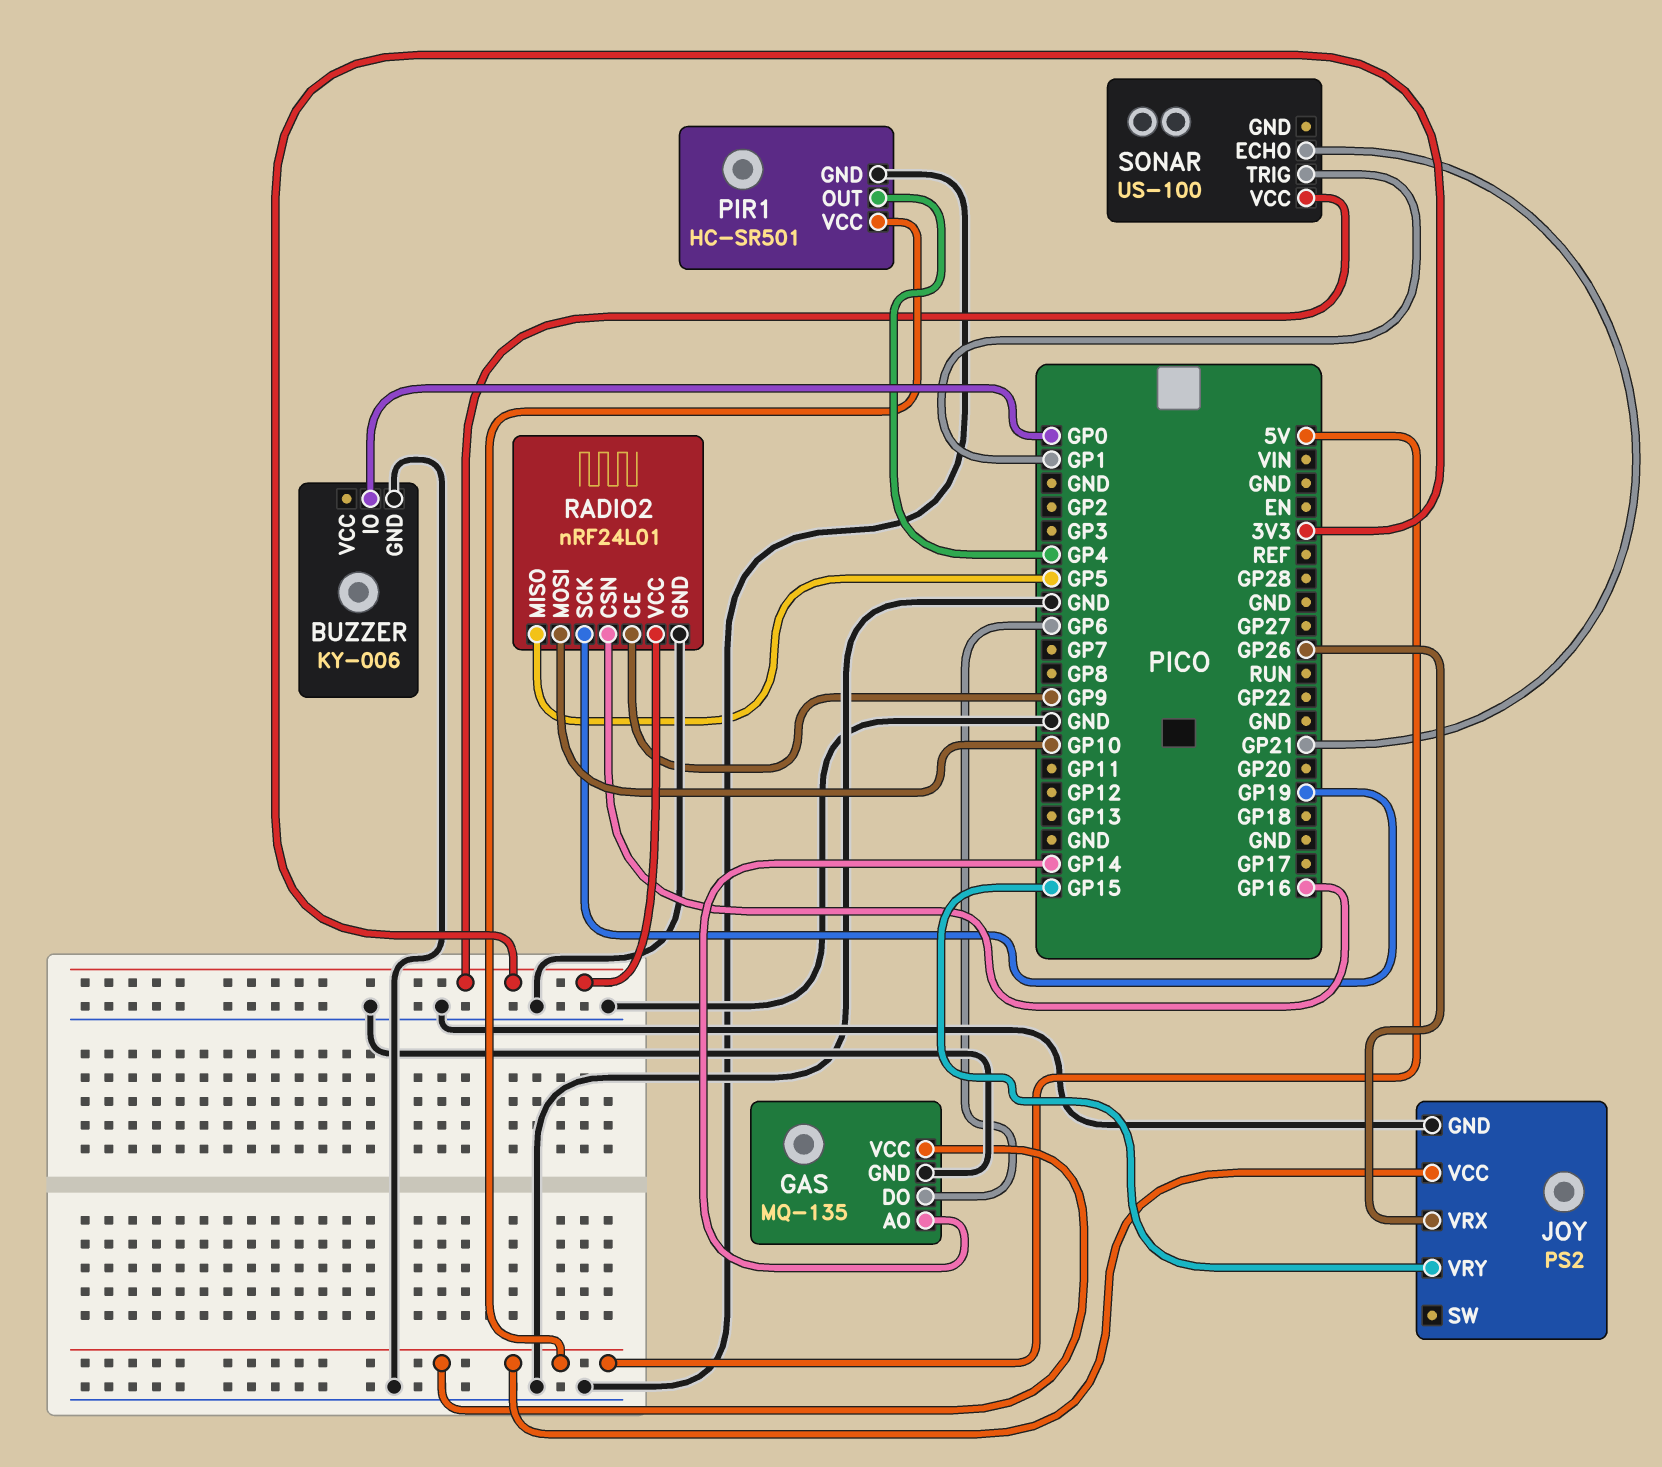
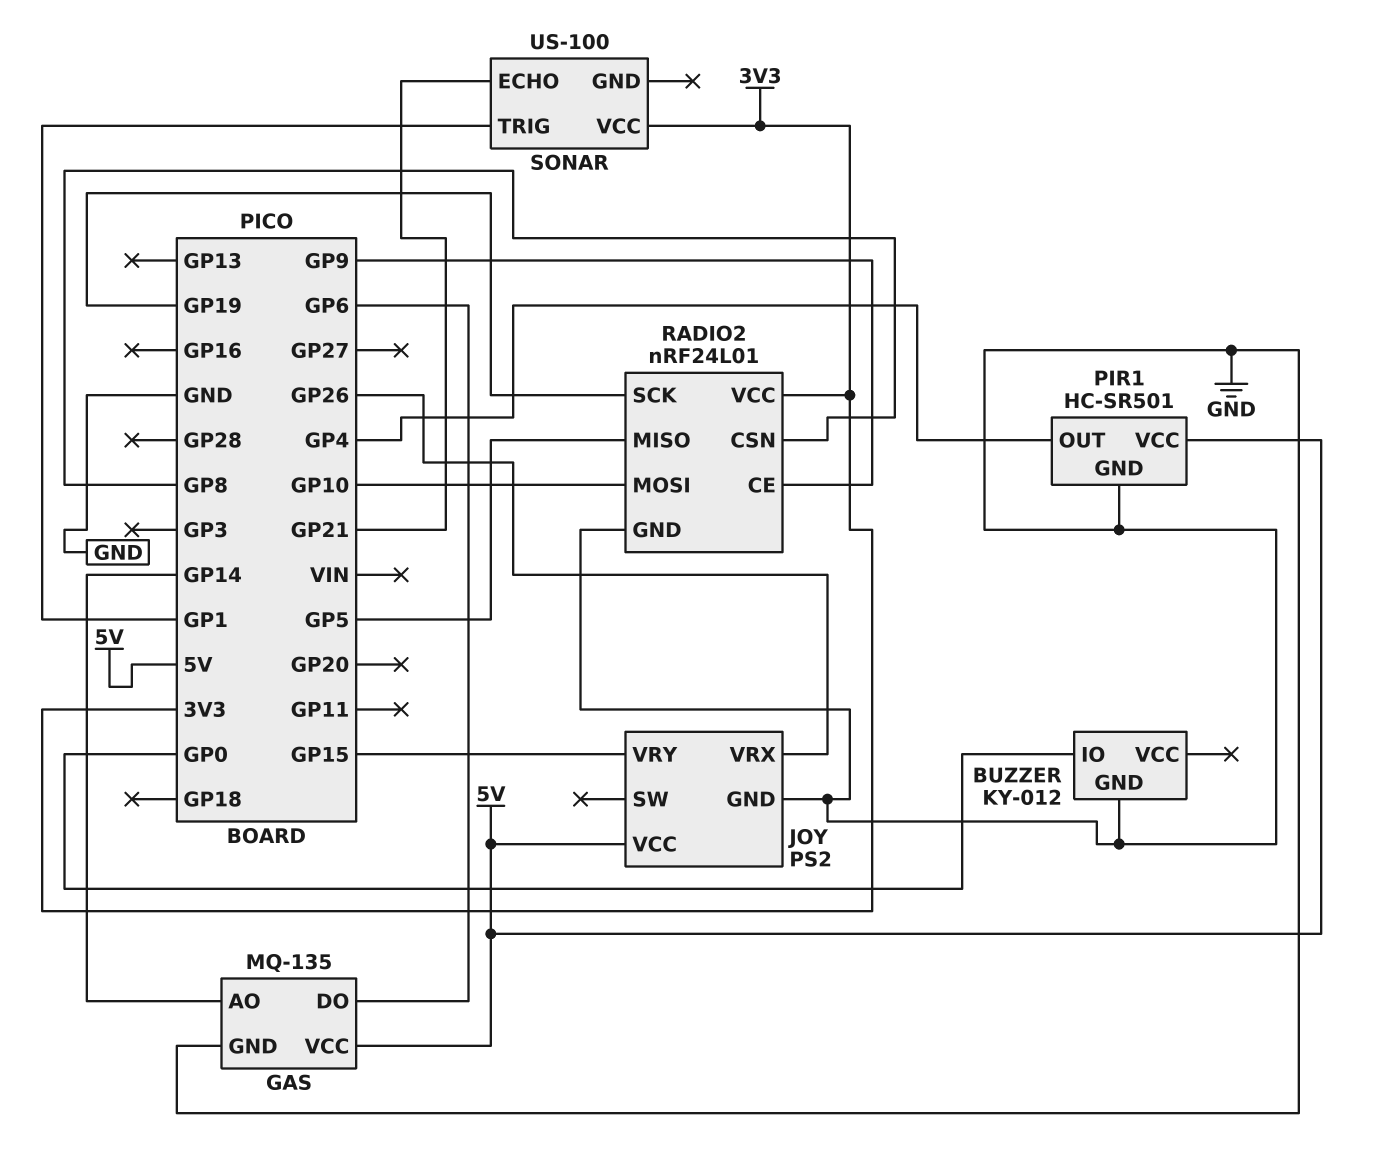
BUZZER: KY-006 -> KY-012
RADIO2 pin CSN: GP16 -> GP8

